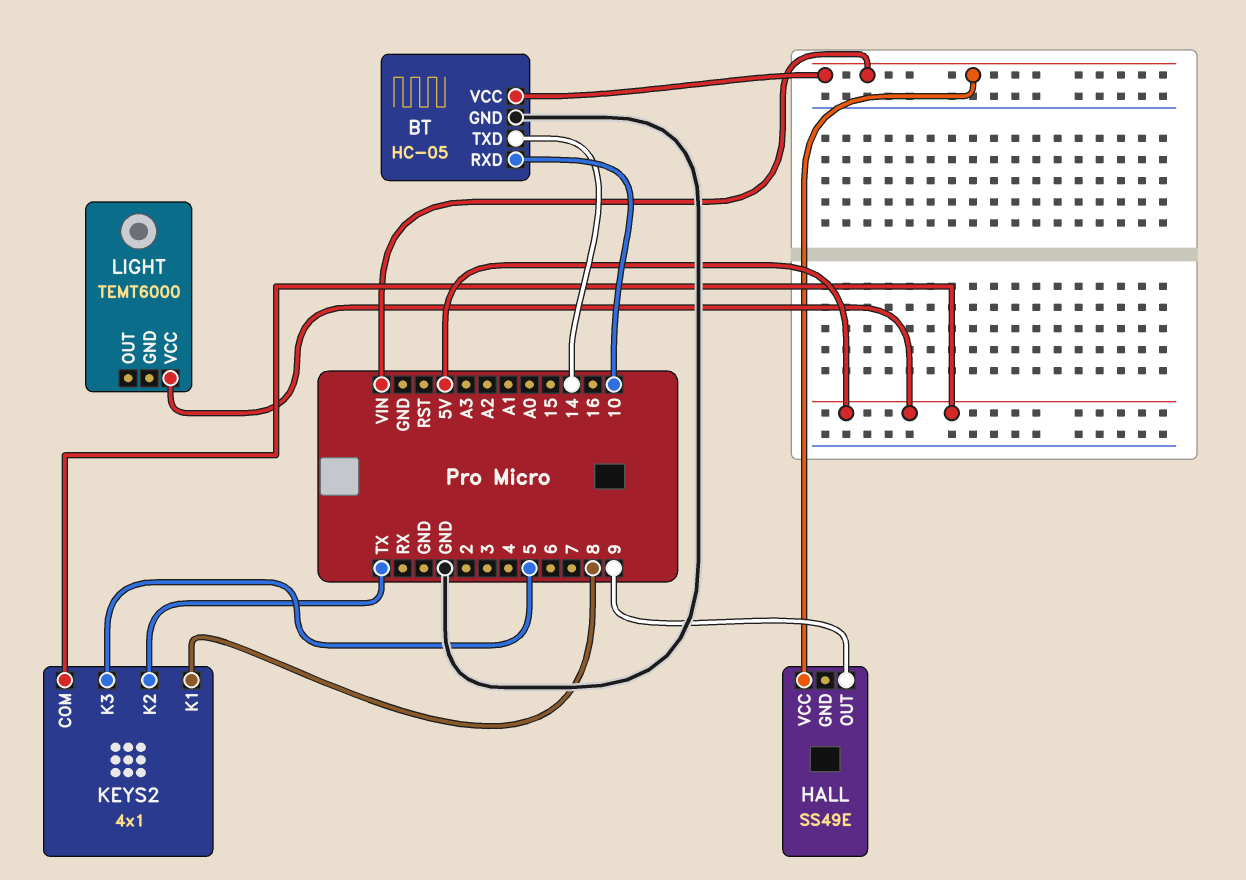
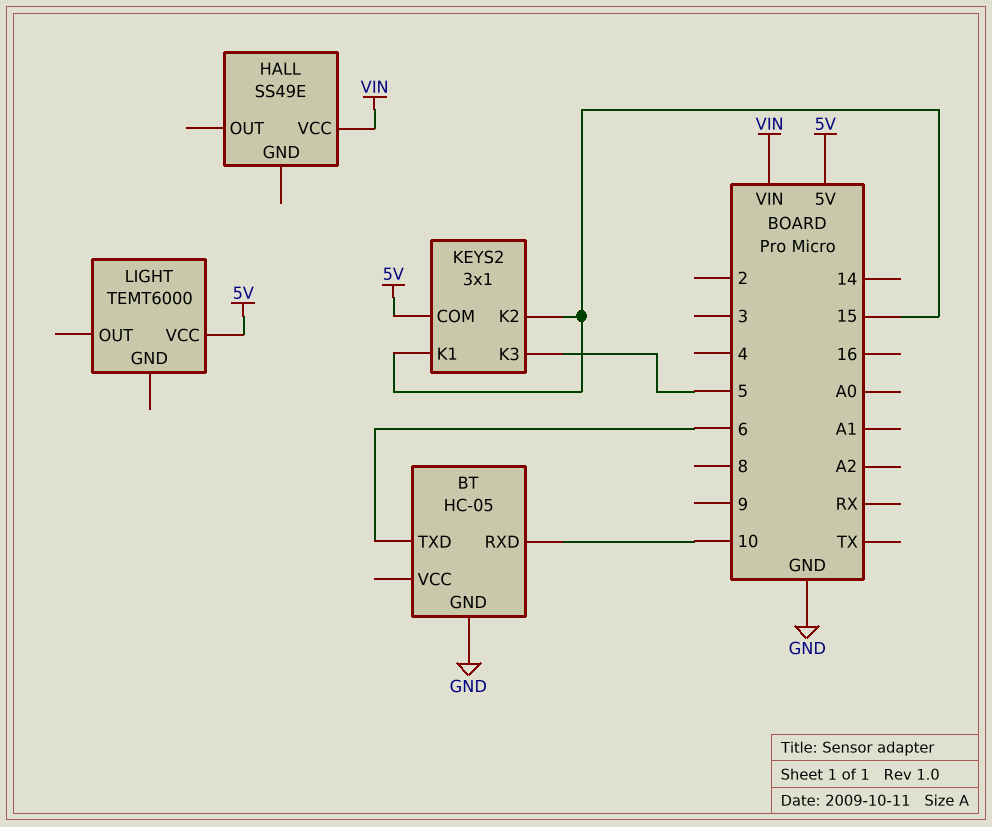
BT pin TXD: 14 -> 6
BT pin VCC: VIN -> none
HALL pin OUT: 9 -> none
KEYS2: 4x1 -> 3x1
KEYS2 pin K1: 8 -> 15
KEYS2 pin K2: TX -> 15

